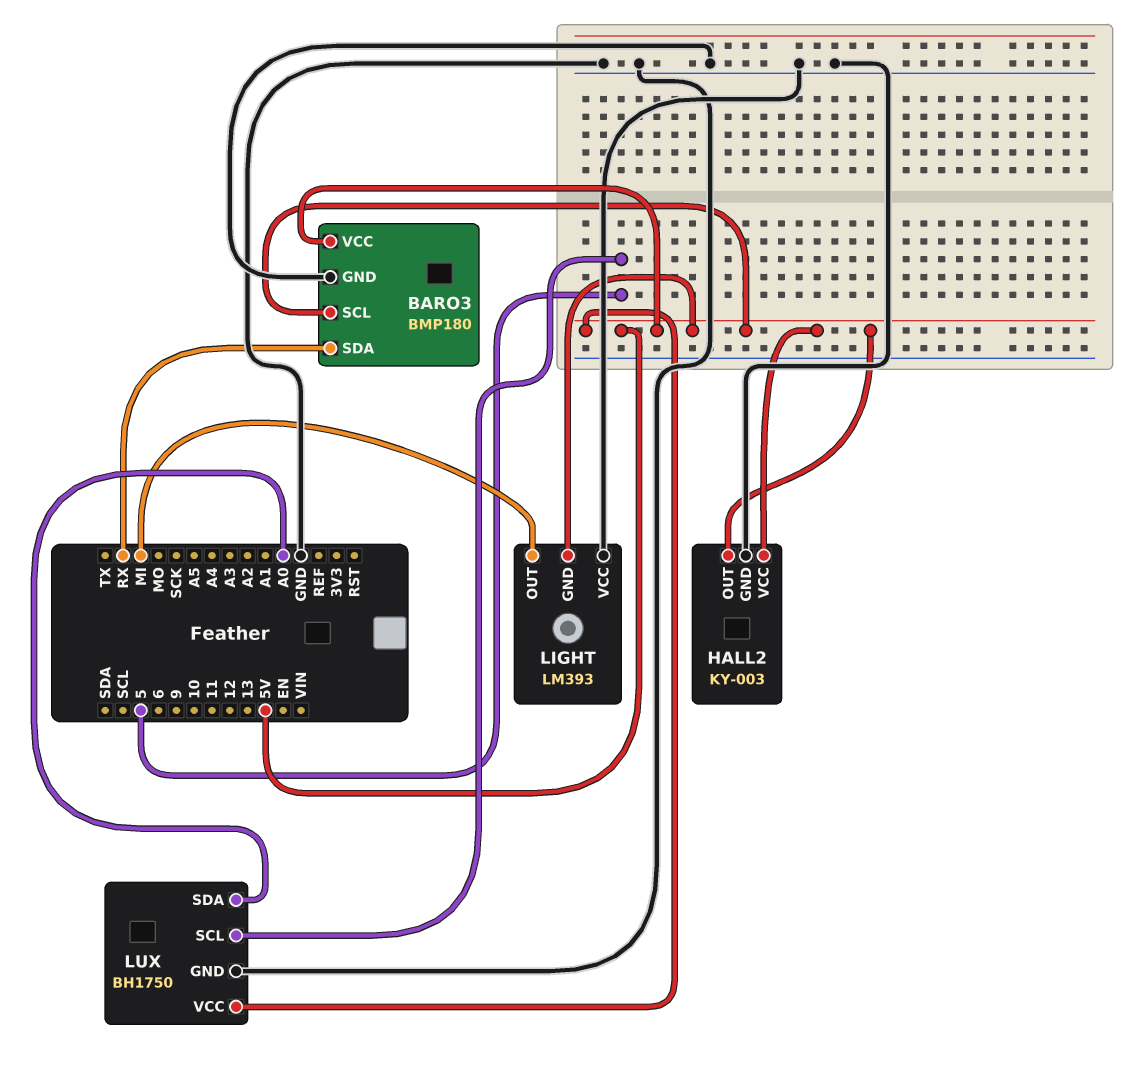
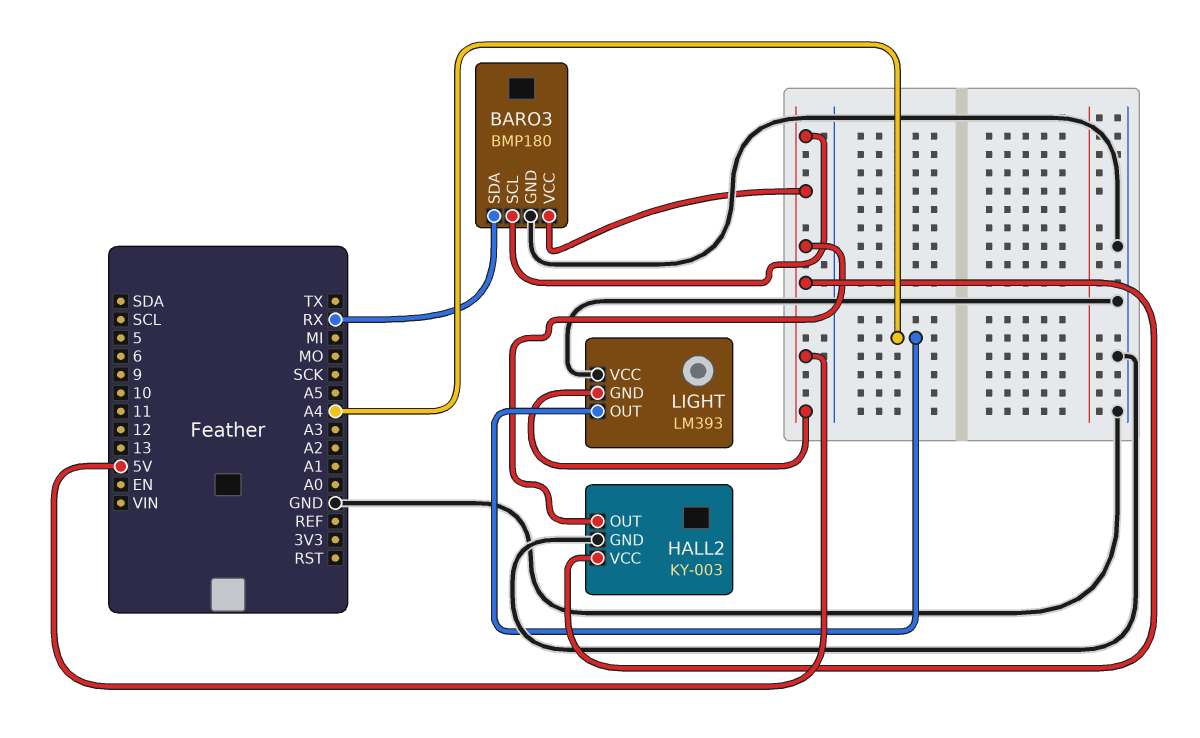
LIGHT pin OUT: MI -> A4
LUX: BH1750 -> none
LUX pin GND: GND -> none
LUX pin SCL: 5 -> none
LUX pin SDA: A0 -> none
LUX pin VCC: 5V -> none

